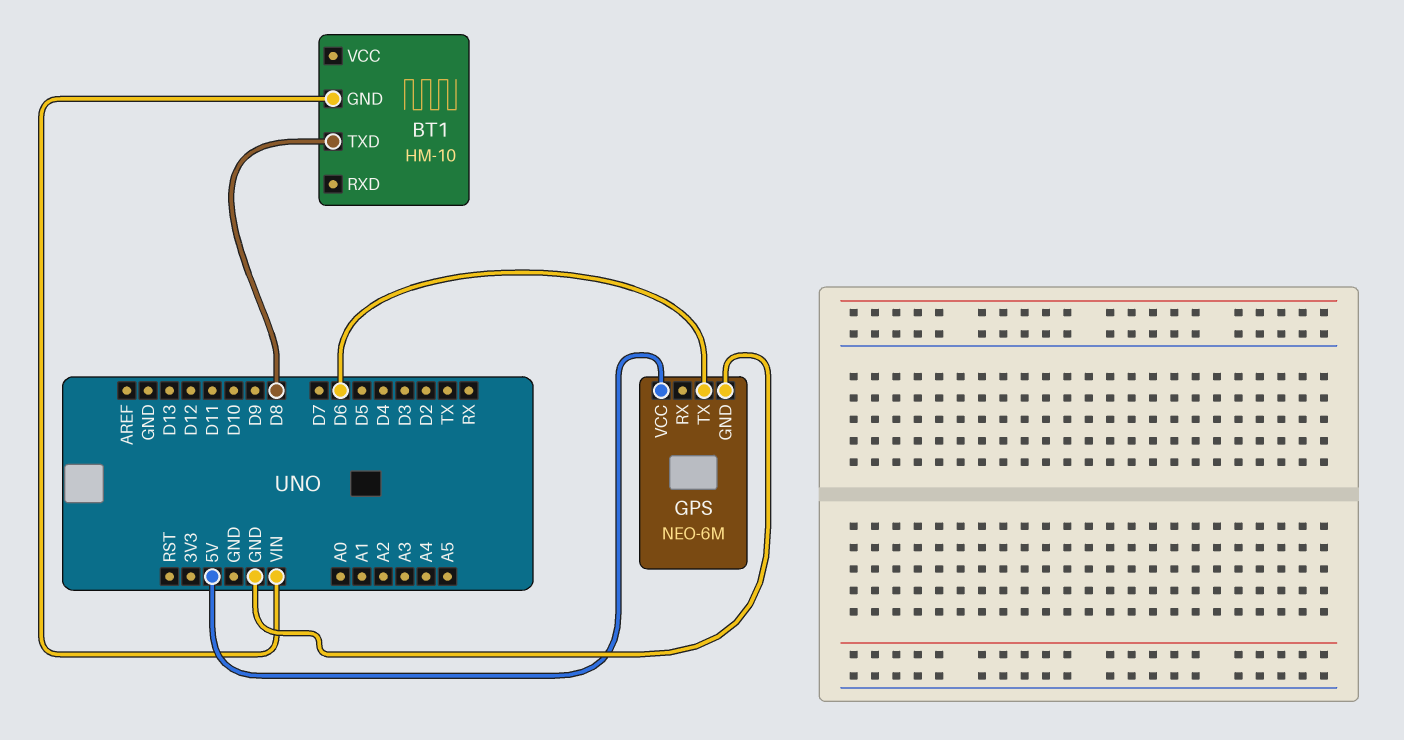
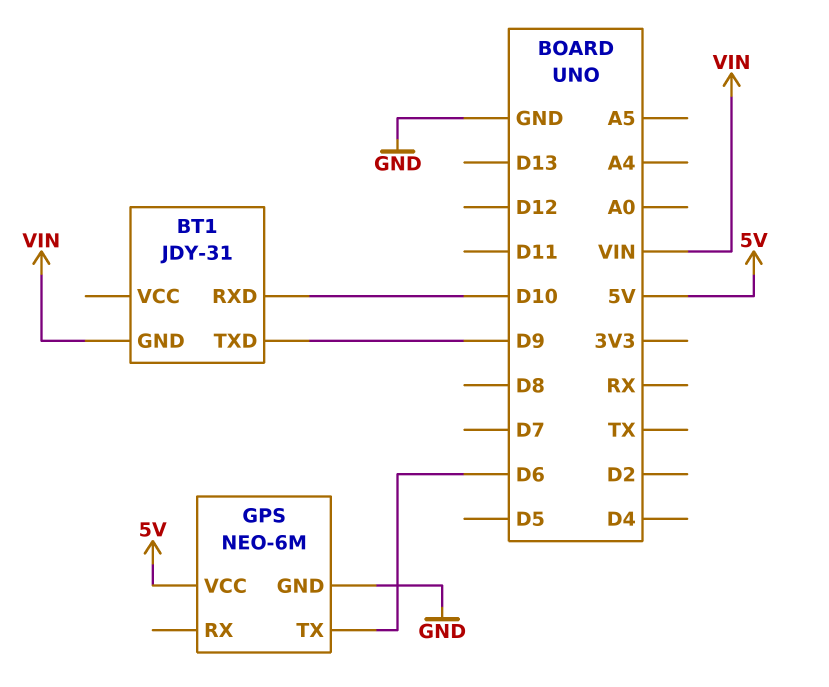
BT1: HM-10 -> JDY-31
BT1 pin RXD: none -> D10
BT1 pin TXD: D8 -> D9

